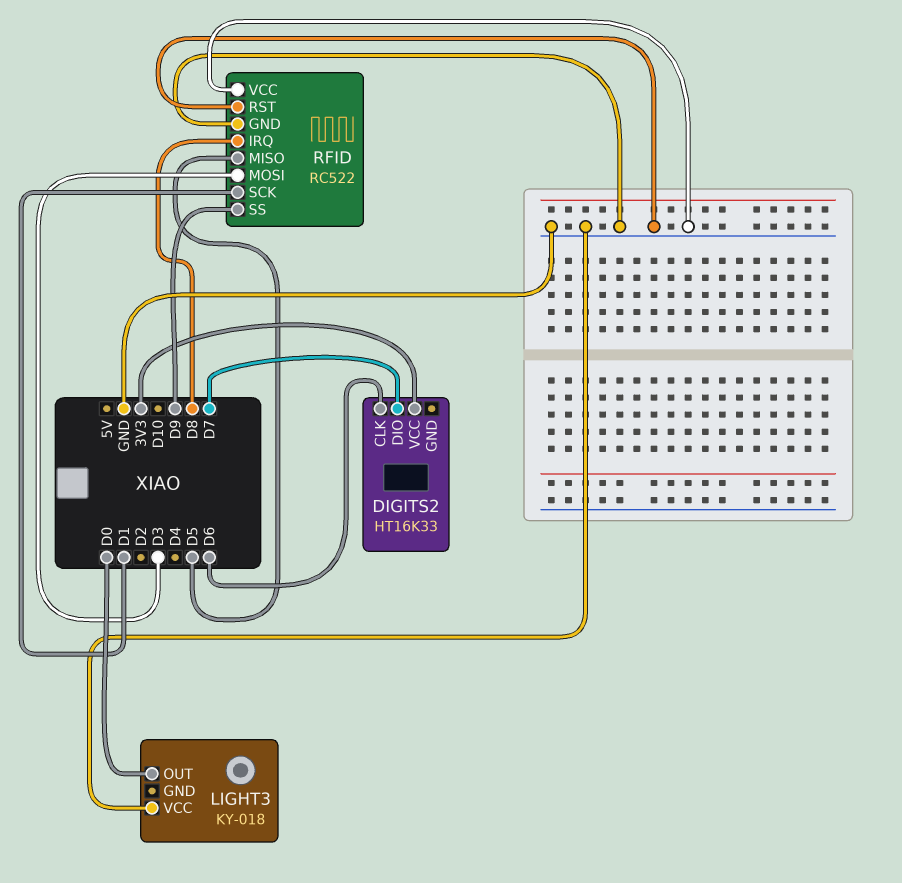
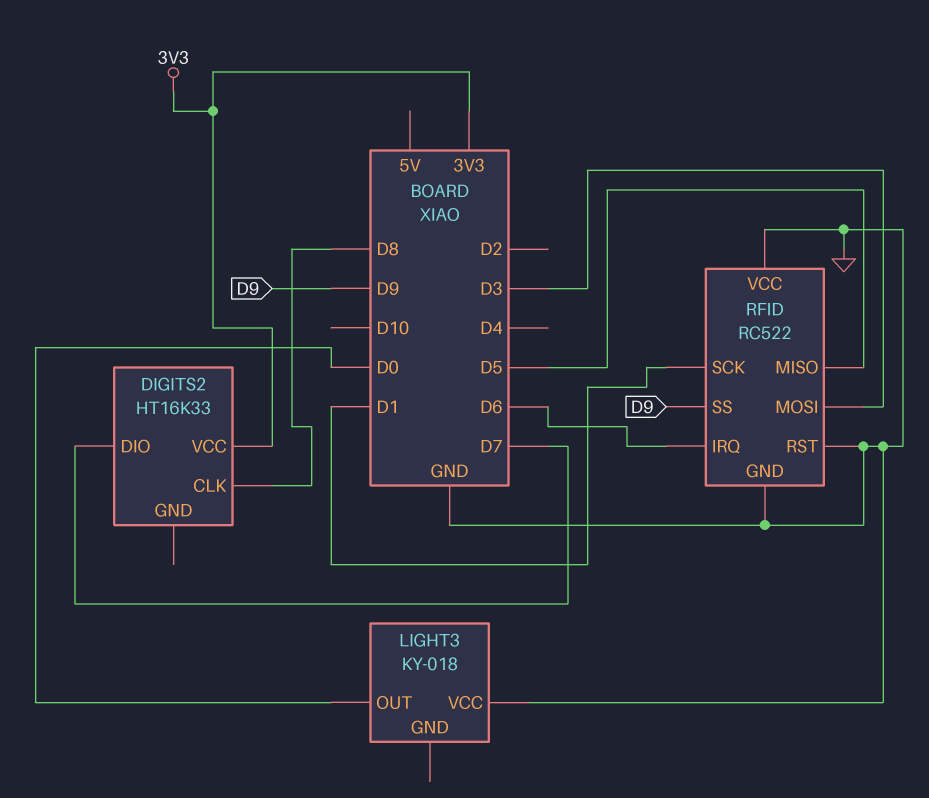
DIGITS2 pin CLK: D6 -> D8
RFID pin IRQ: D8 -> D6

